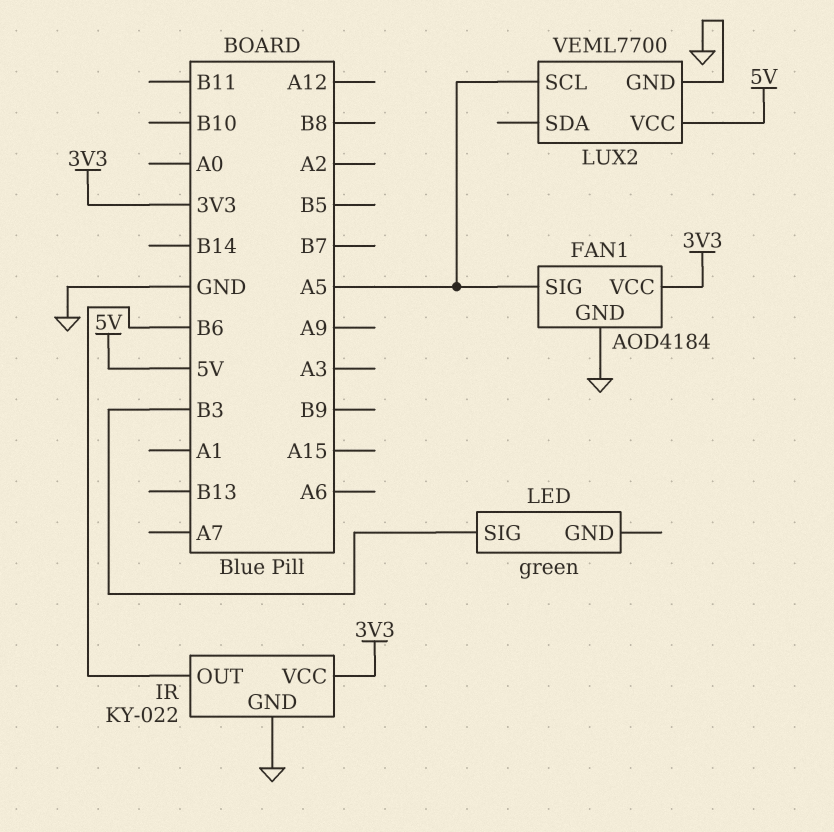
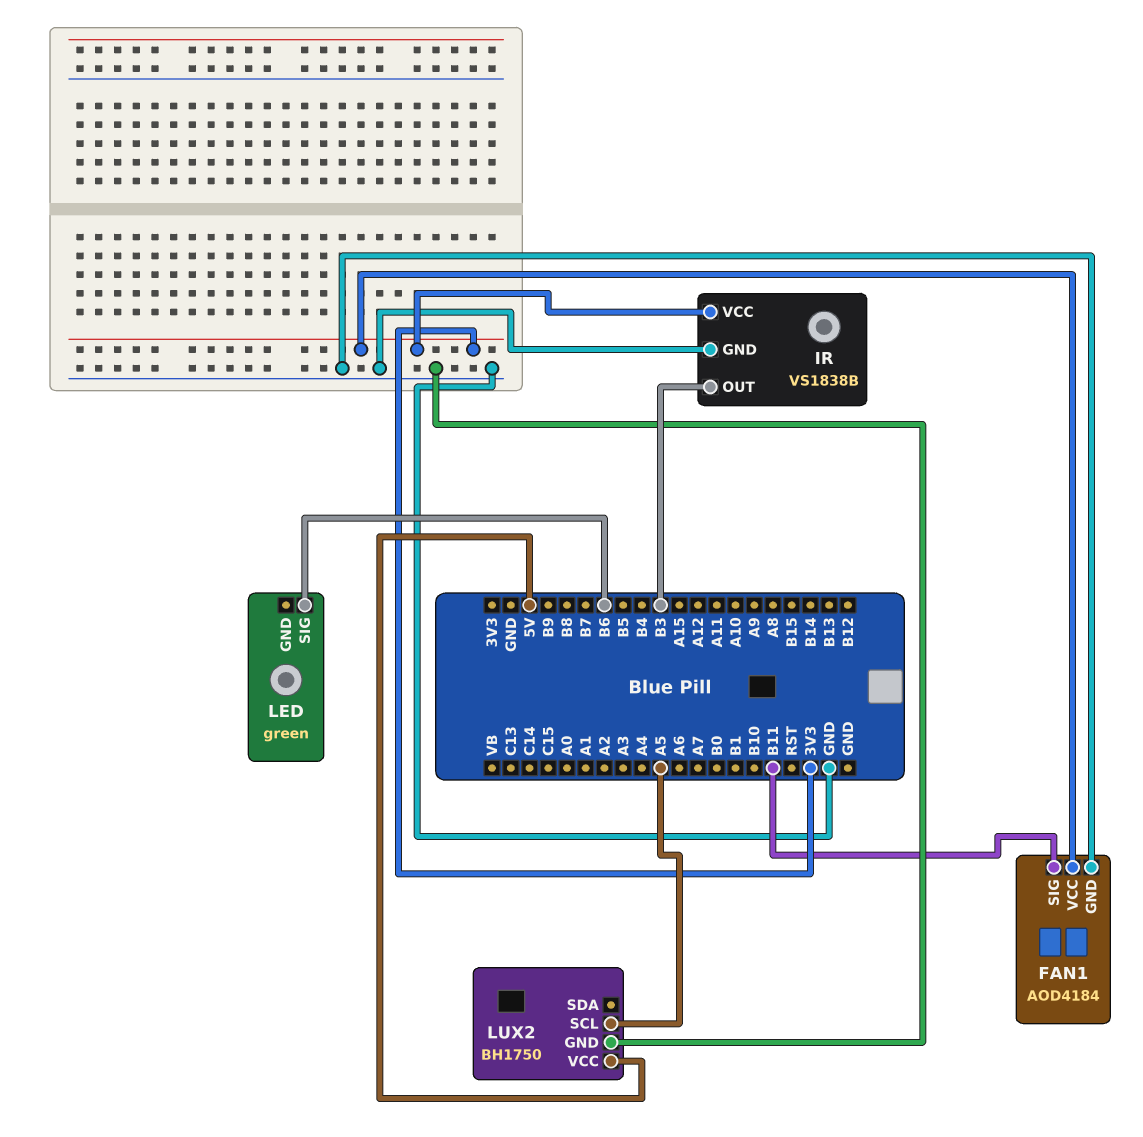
FAN1 pin SIG: A5 -> B11
IR: KY-022 -> VS1838B
IR pin OUT: B6 -> B3
LED pin SIG: B3 -> B6
LUX2: VEML7700 -> BH1750

